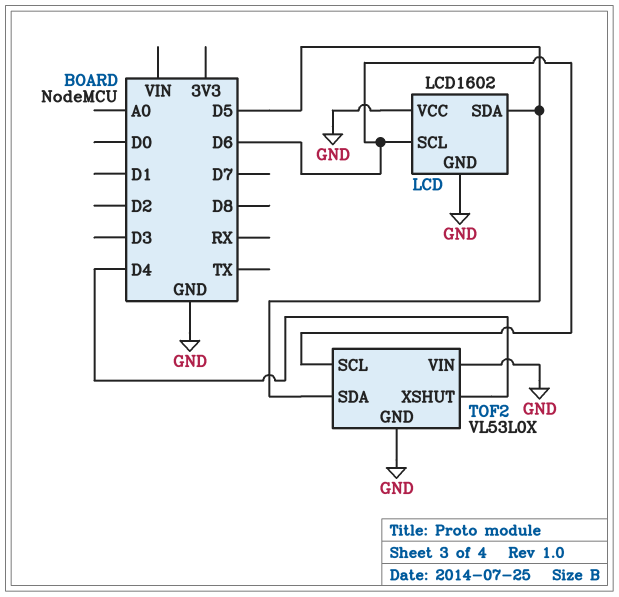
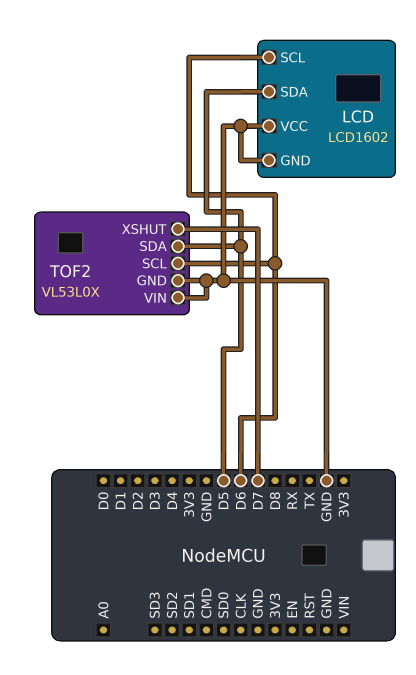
TOF2 pin XSHUT: D4 -> D7

